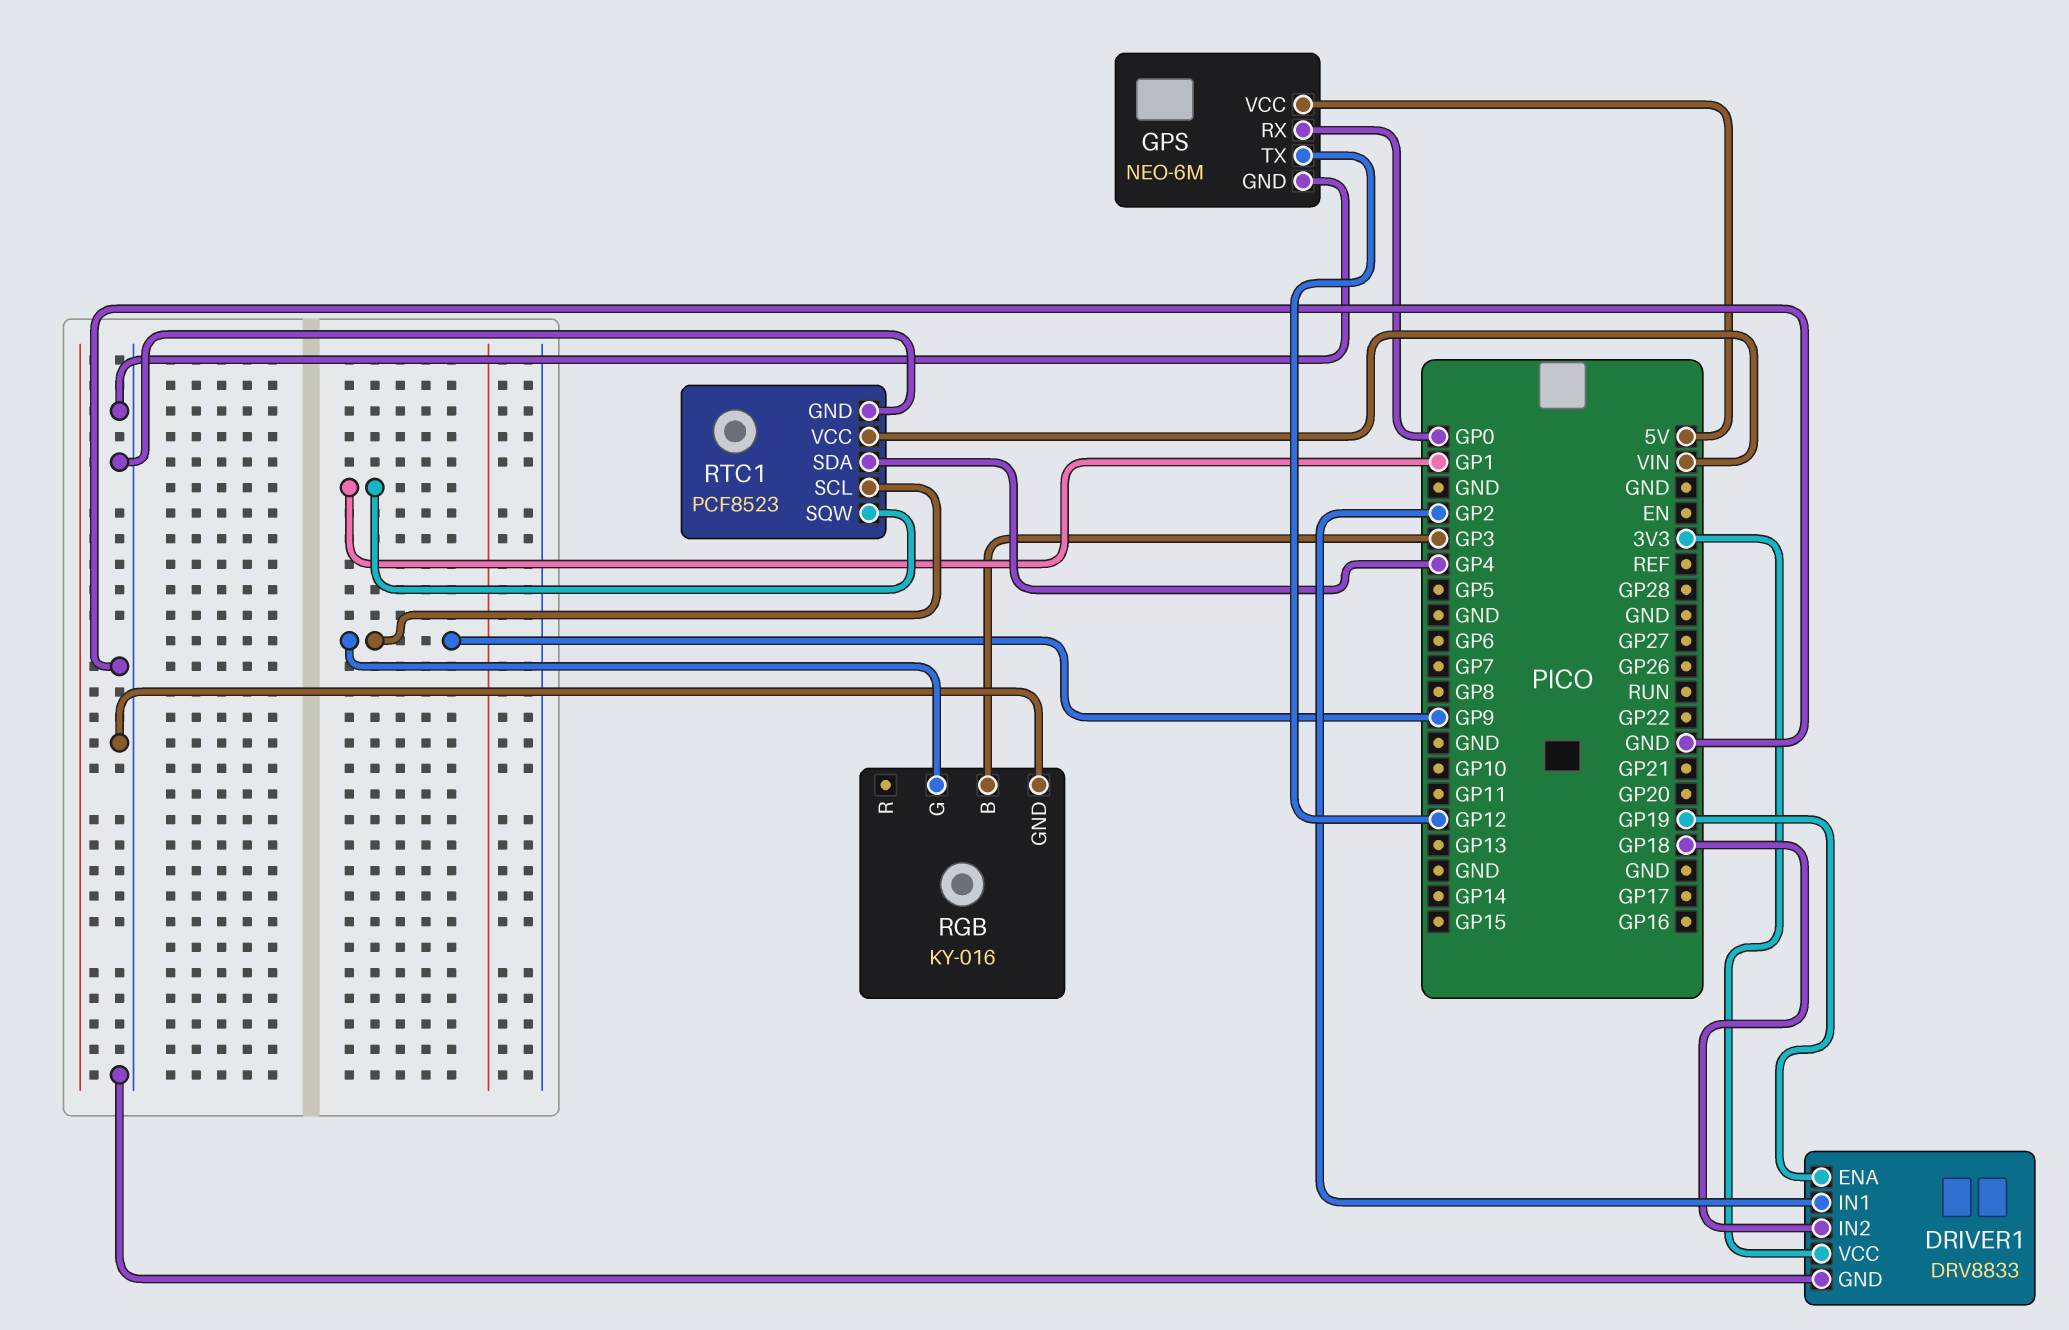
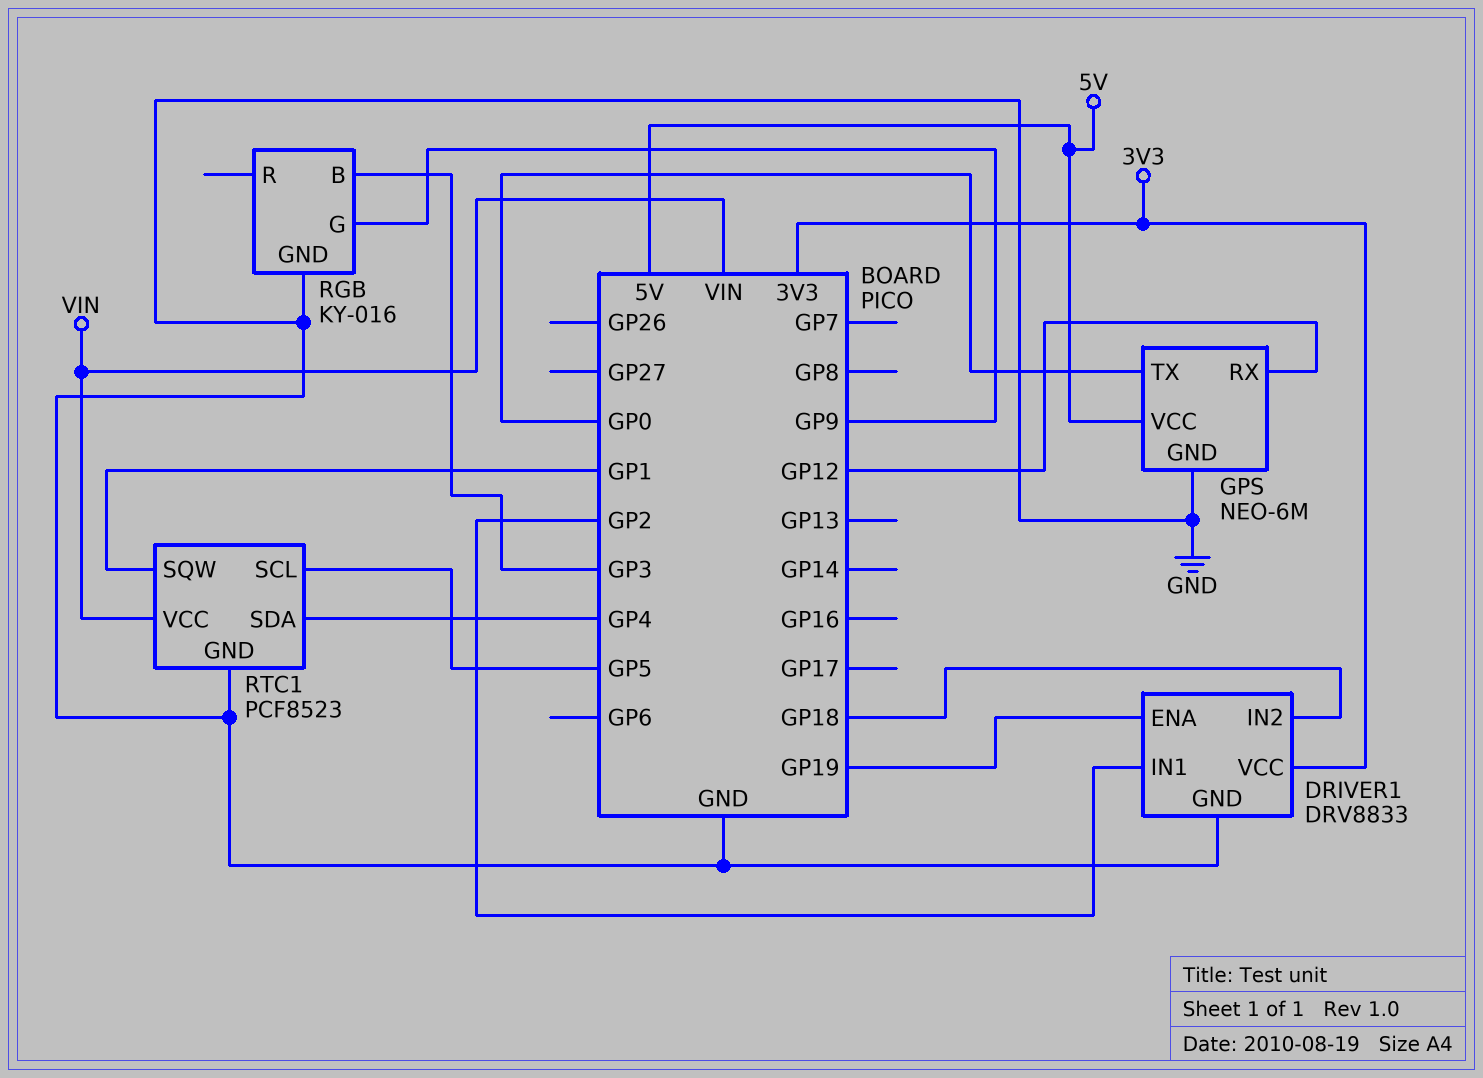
GPS pin RX: GP0 -> GP12
GPS pin TX: GP12 -> GP0
RTC1 pin SCL: GP9 -> GP5

